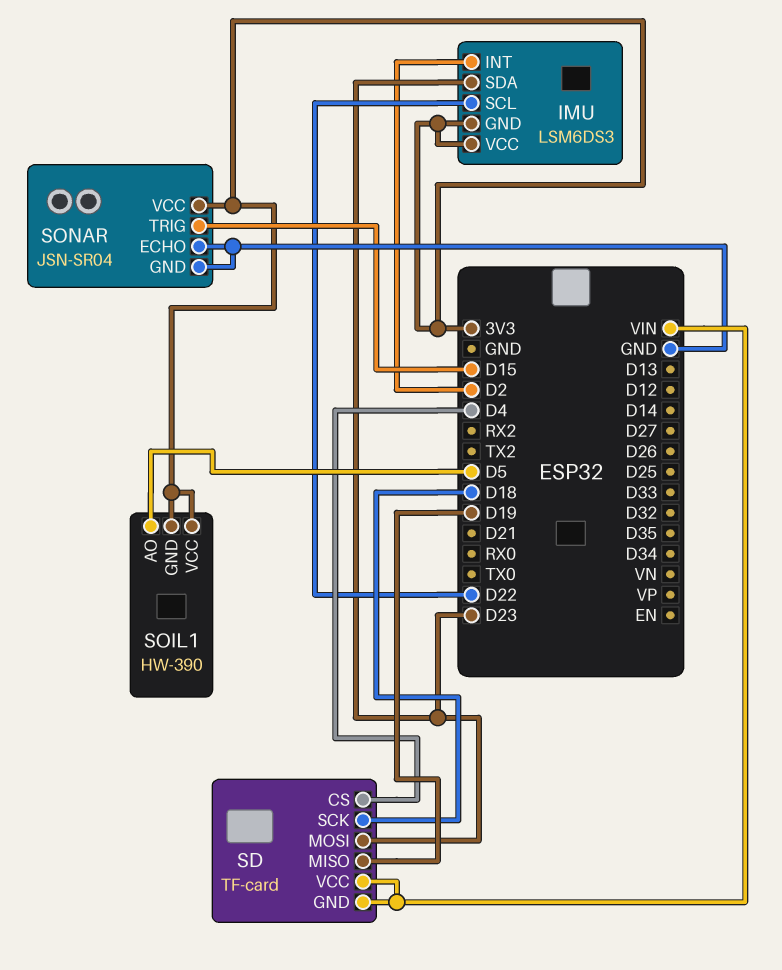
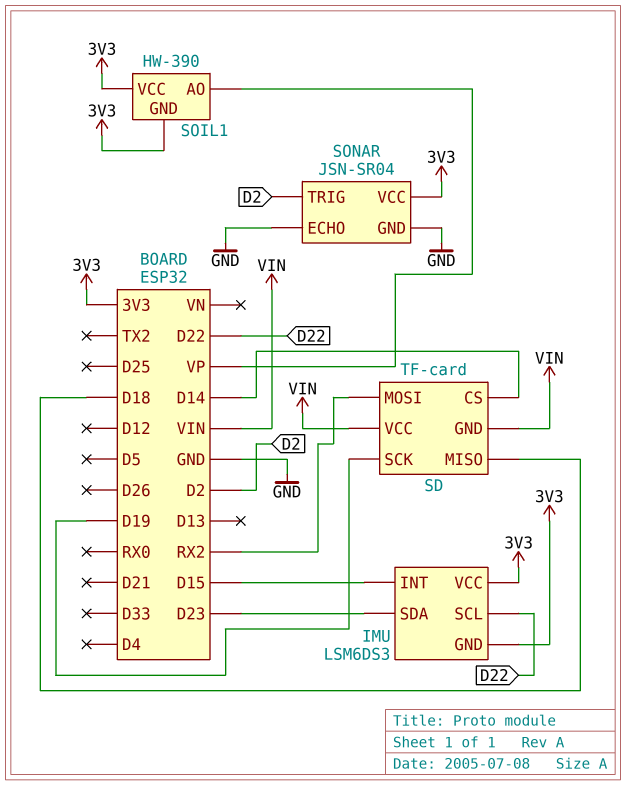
IMU pin INT: D2 -> D15
SD pin CS: D4 -> D14
SD pin MISO: D19 -> D18
SD pin MOSI: D23 -> RX2
SD pin SCK: D18 -> D19
SOIL1 pin AO: D5 -> VP
SONAR pin TRIG: D15 -> D2

